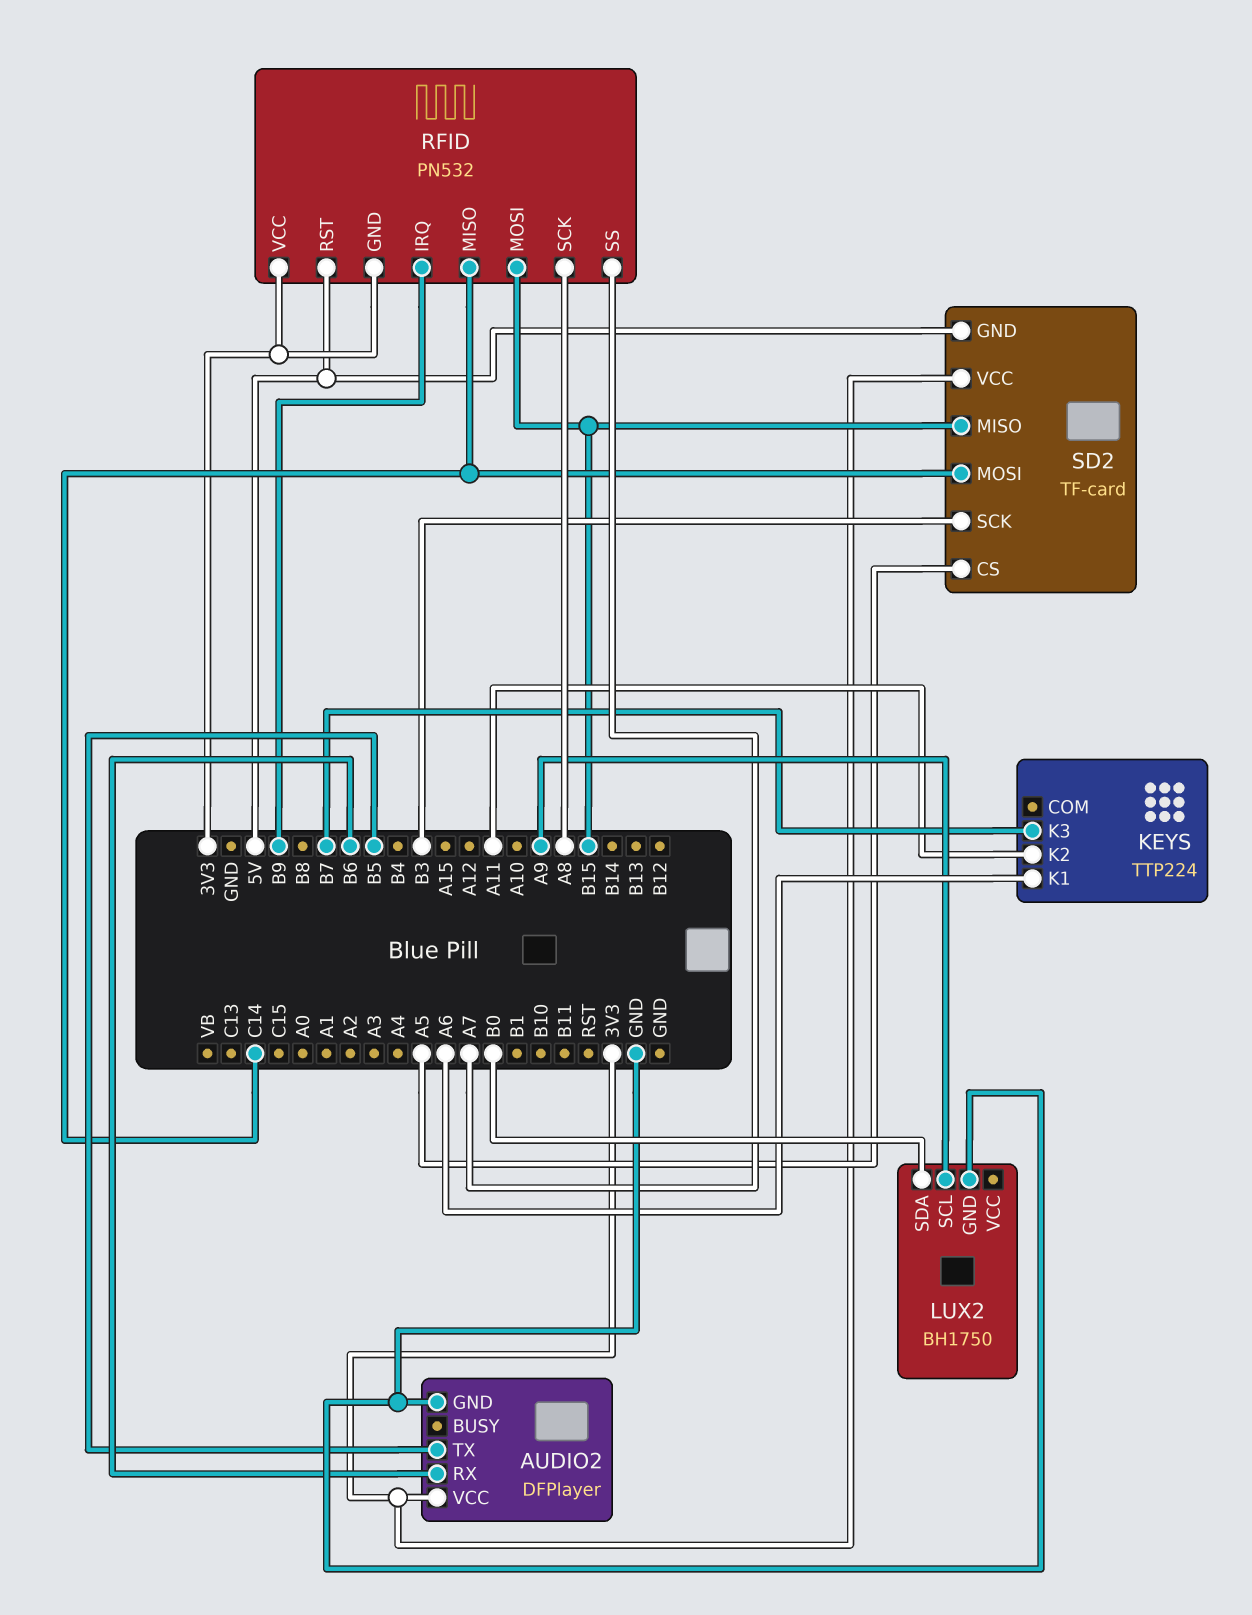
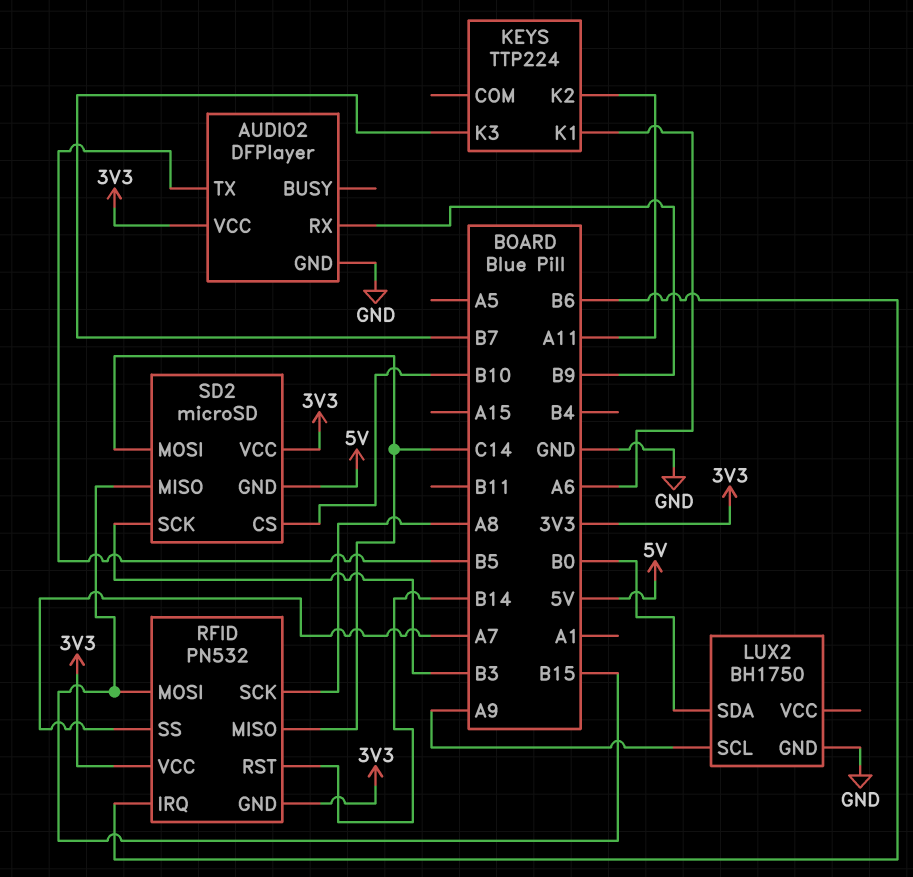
AUDIO2 pin RX: B6 -> B9
RFID pin IRQ: B9 -> B6
RFID pin RST: 5V -> B14
SD2: TF-card -> microSD
SD2 pin CS: A5 -> B10

